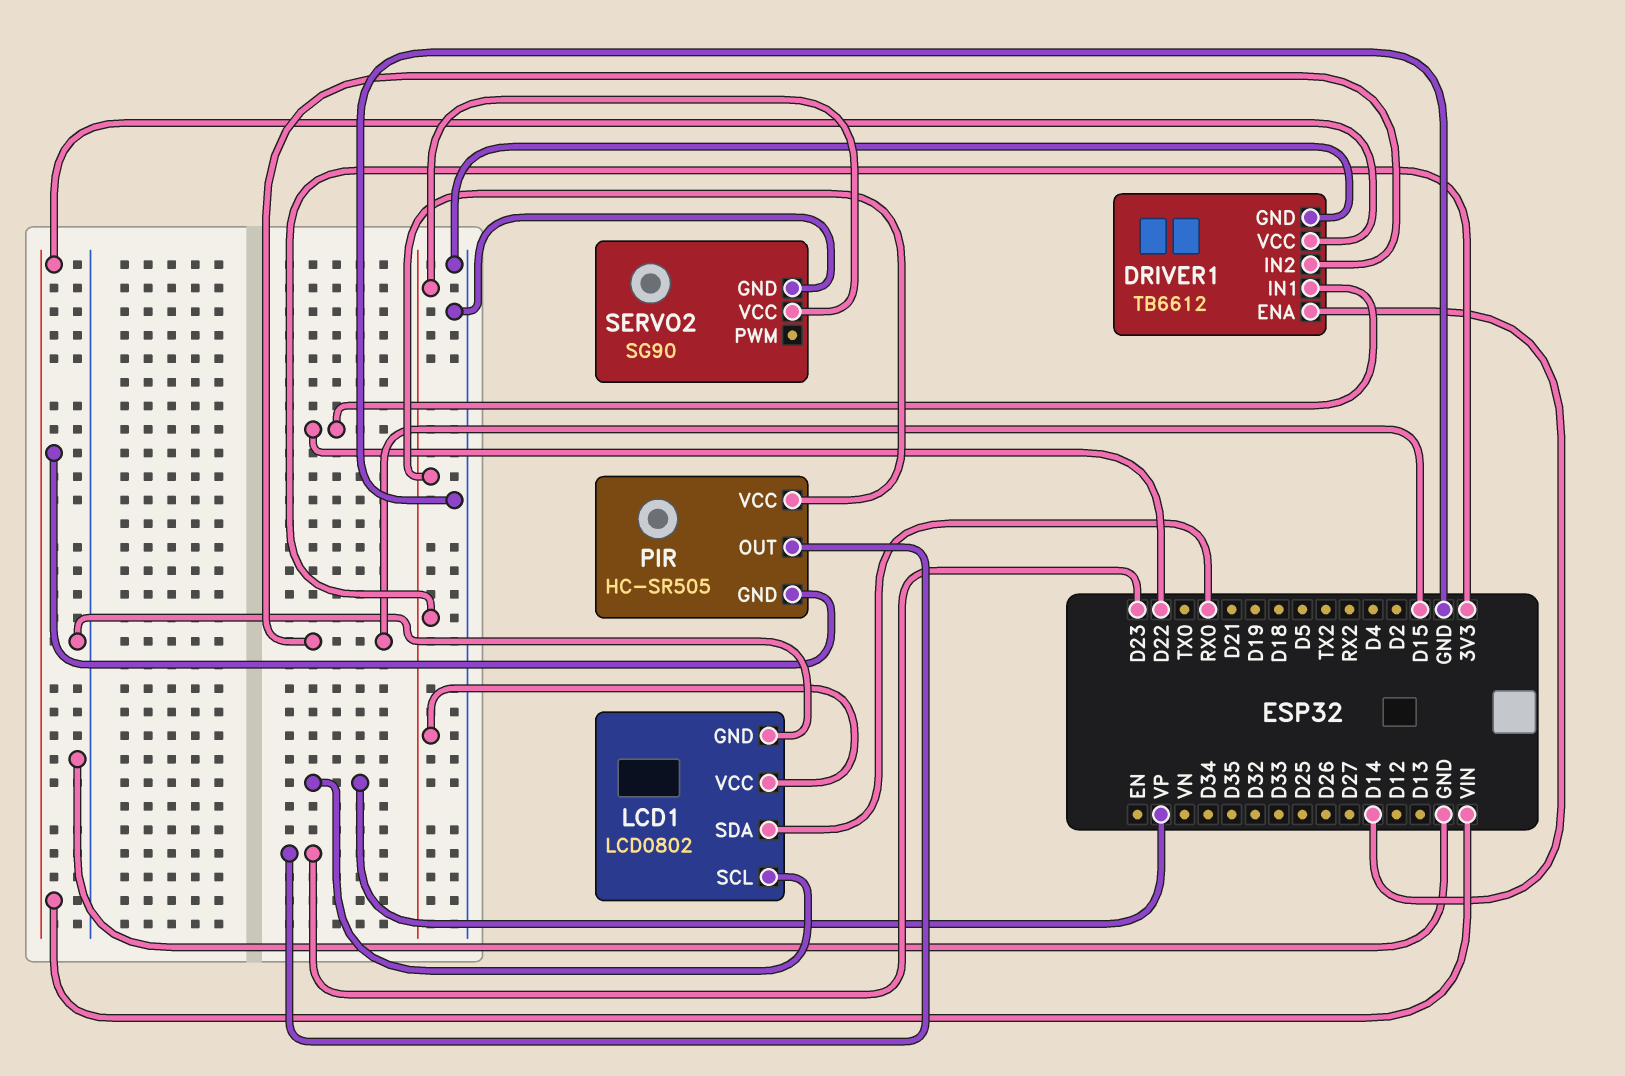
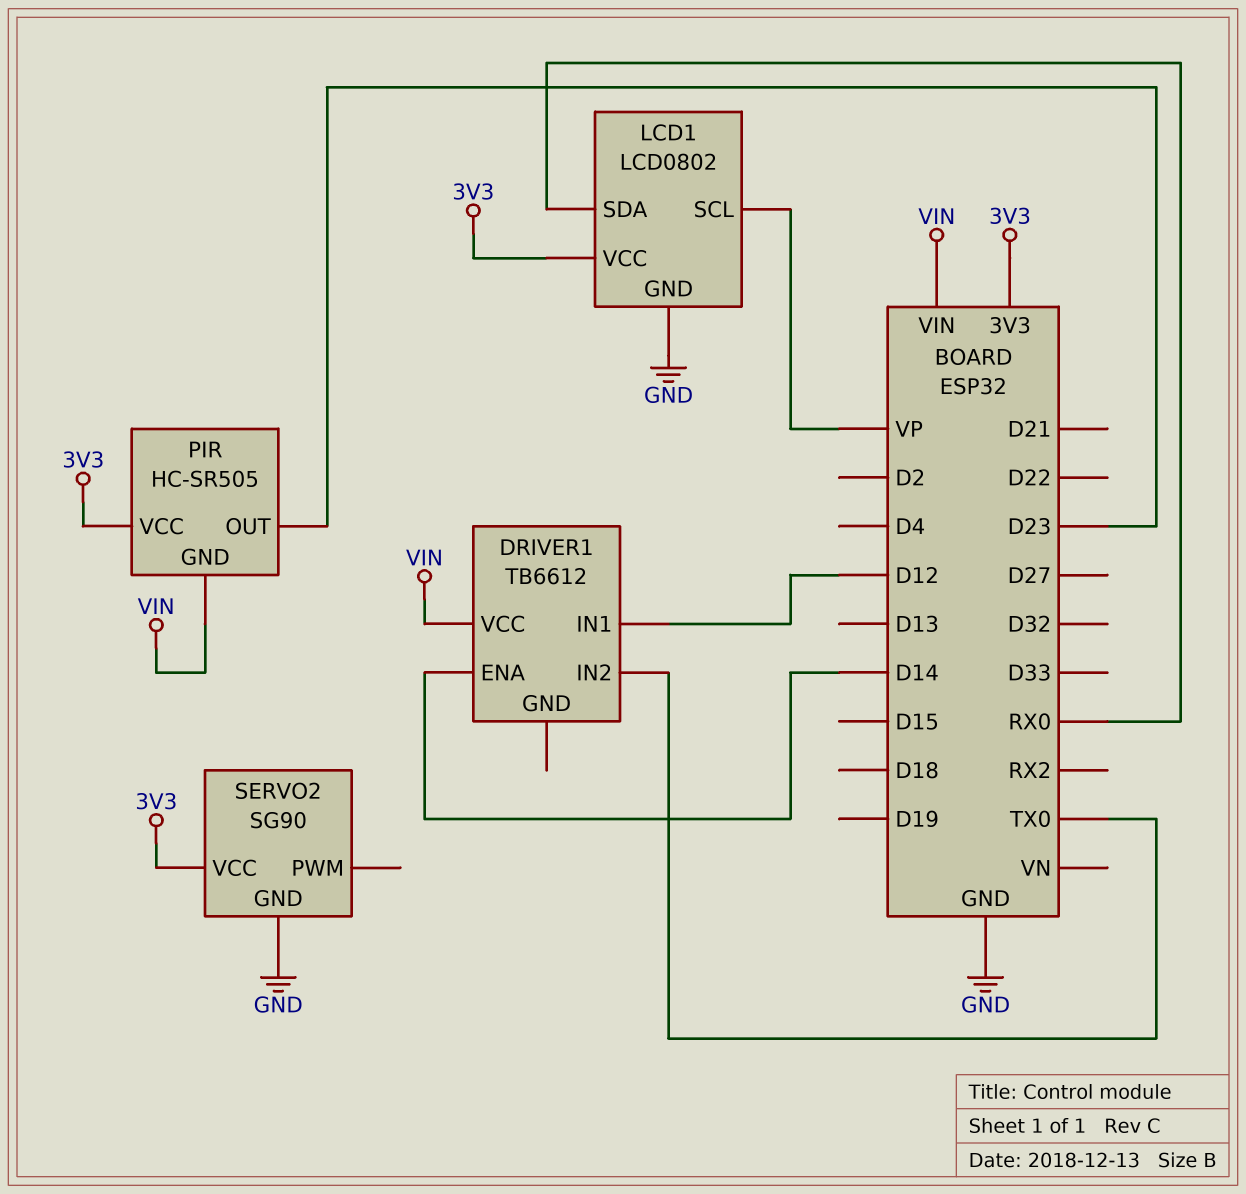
DRIVER1 pin GND: GND -> none
DRIVER1 pin IN1: D22 -> D12
DRIVER1 pin IN2: D15 -> TX0

